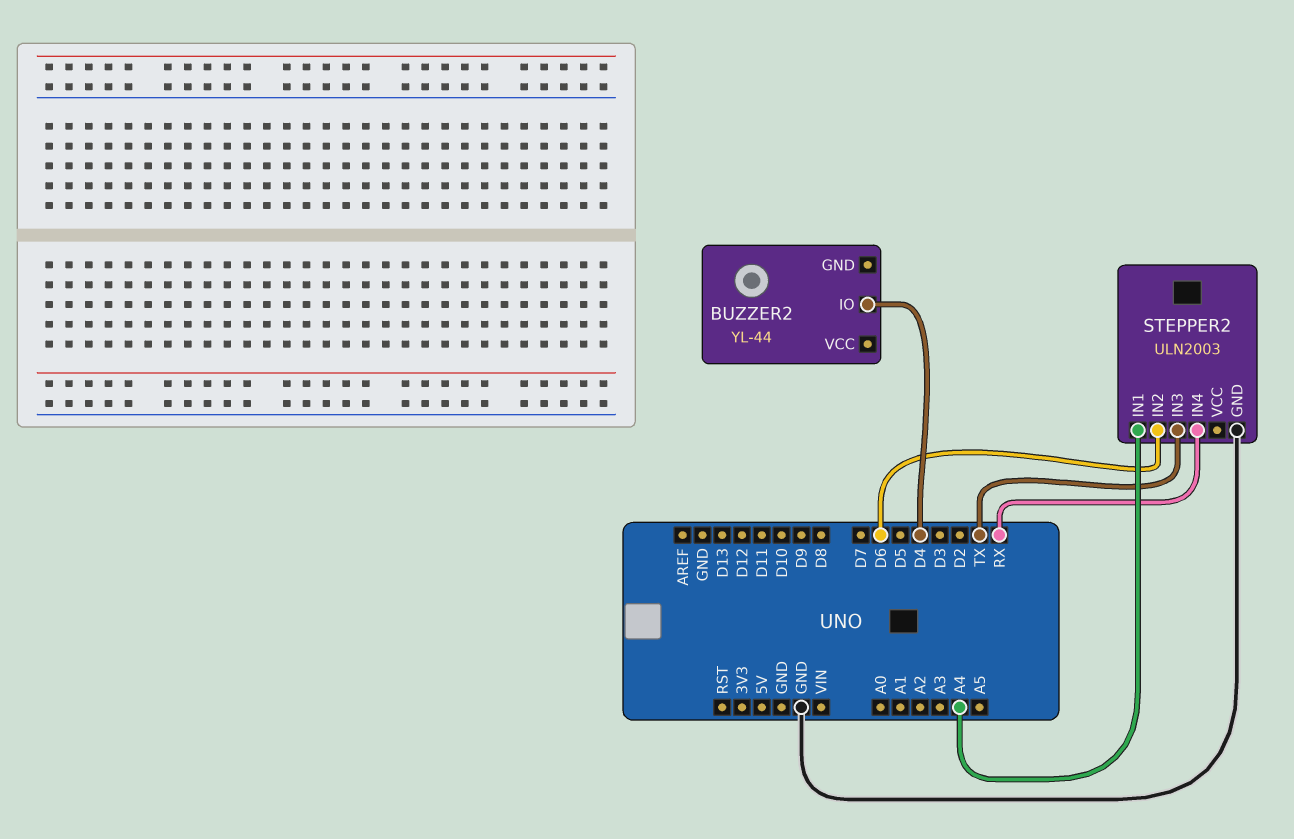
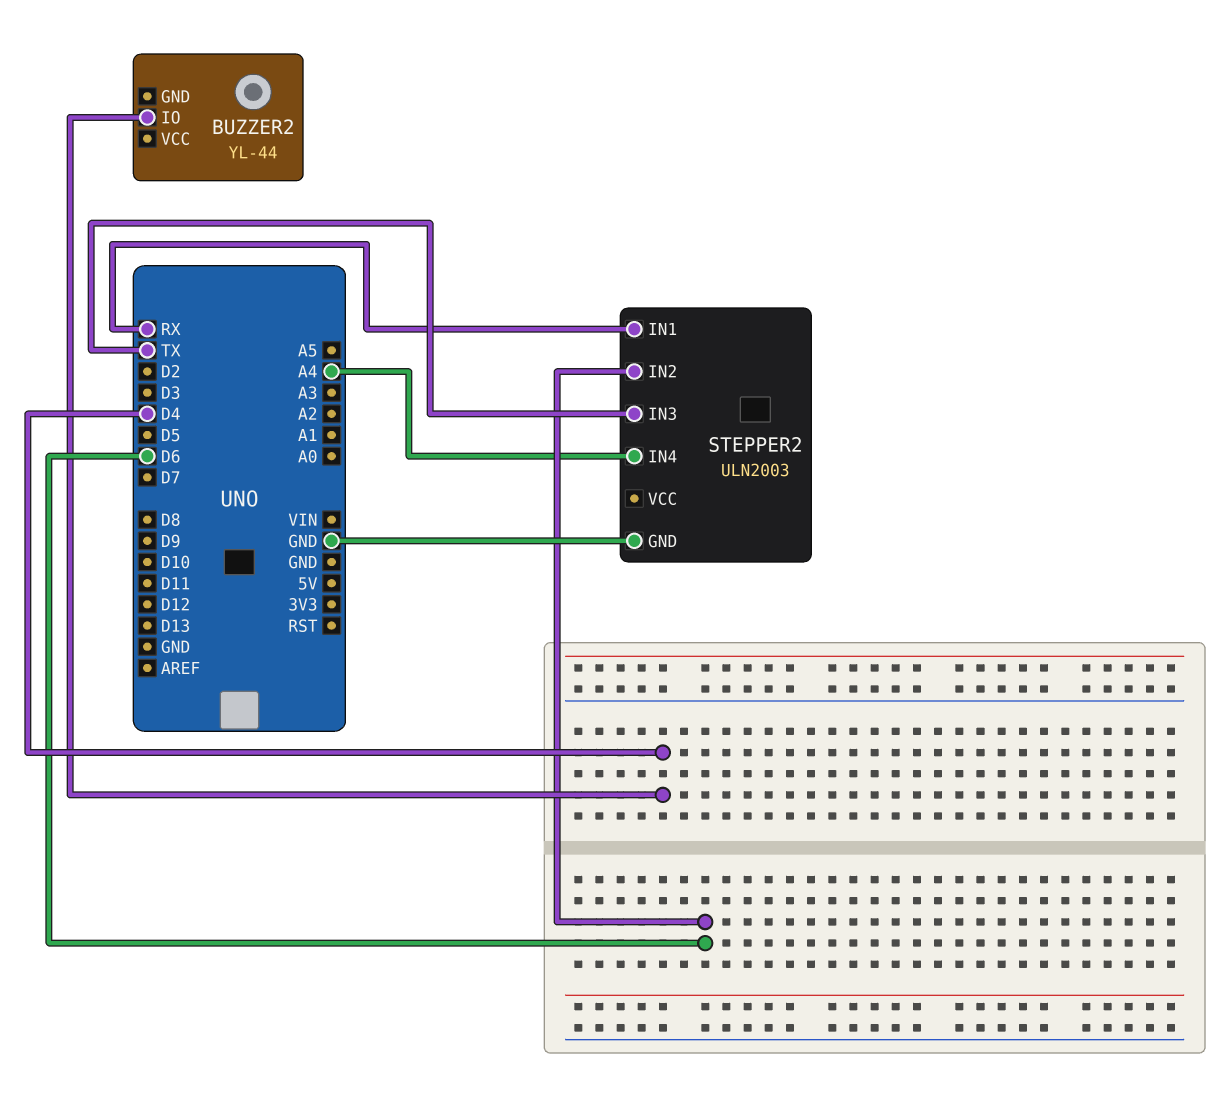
STEPPER2 pin IN1: A4 -> RX
STEPPER2 pin IN4: RX -> A4

